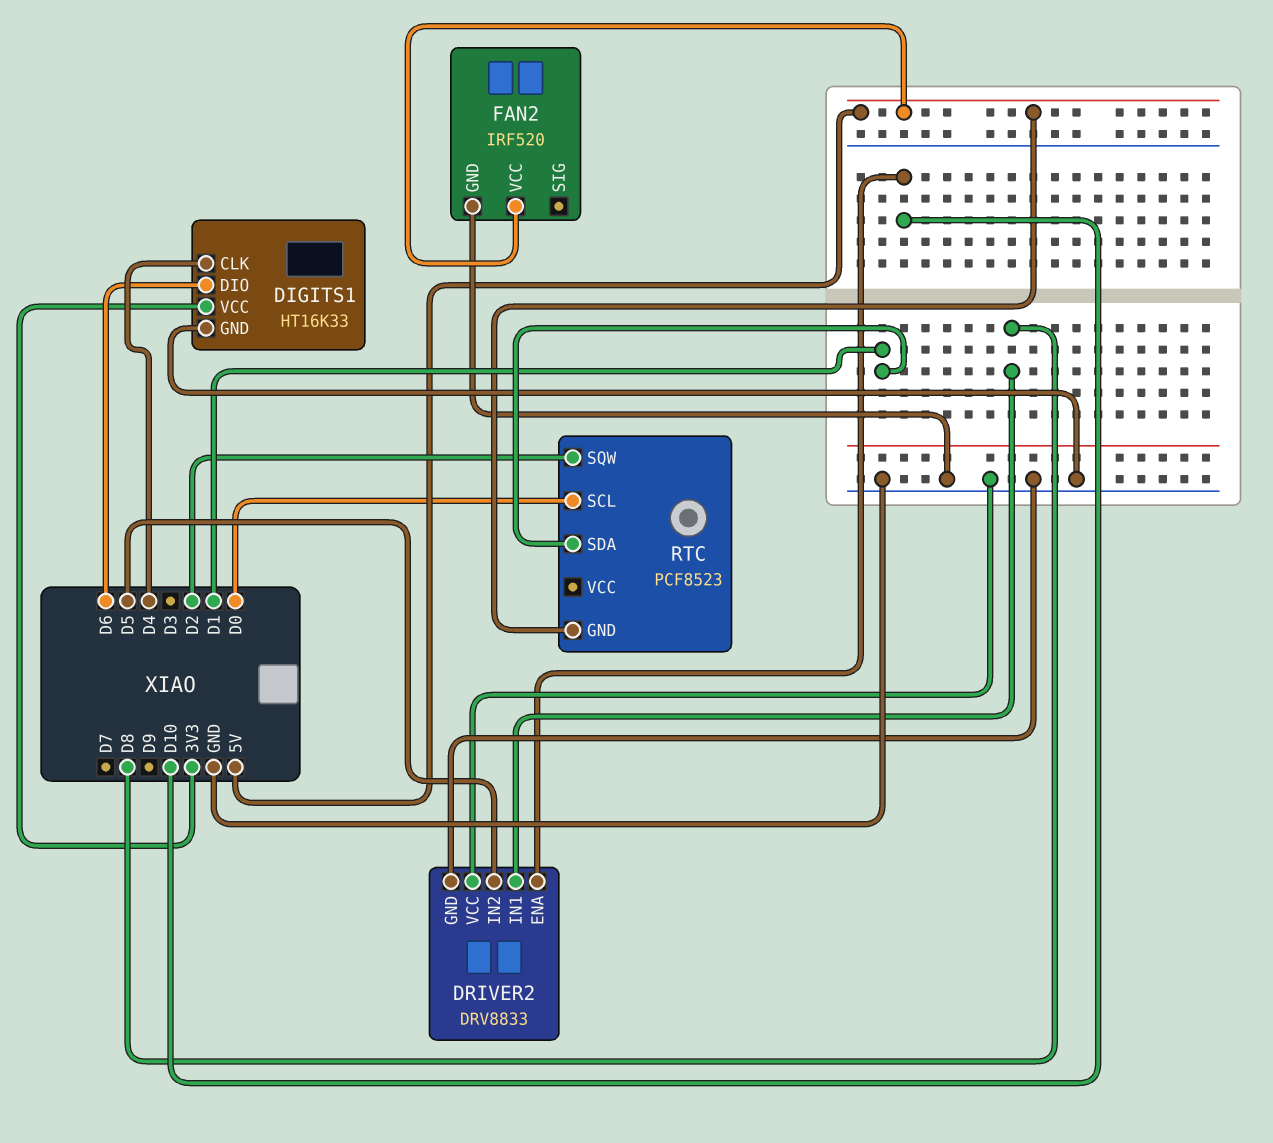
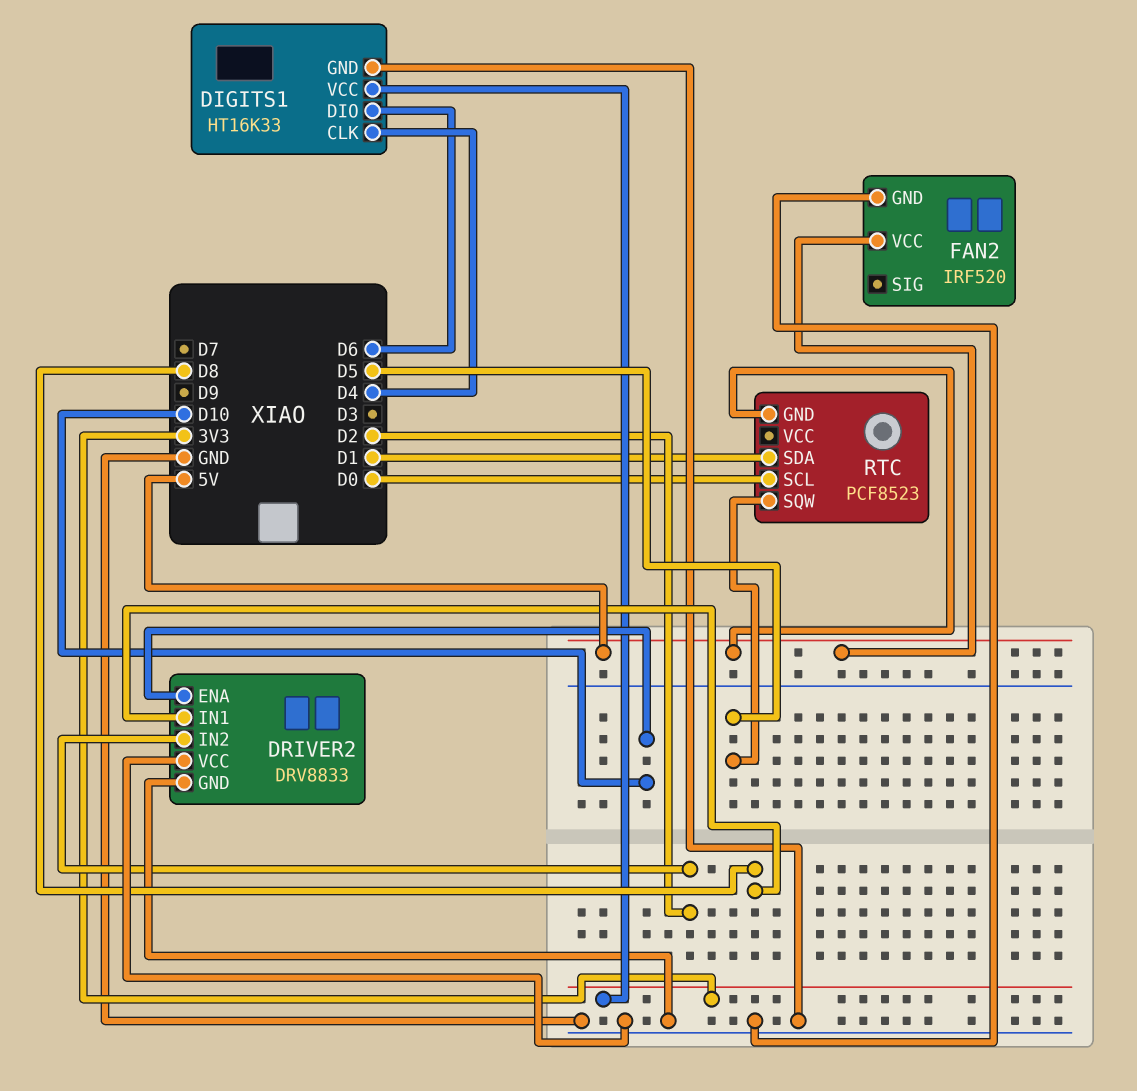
DRIVER2 pin IN2: D5 -> D2
RTC pin SQW: D2 -> D5

